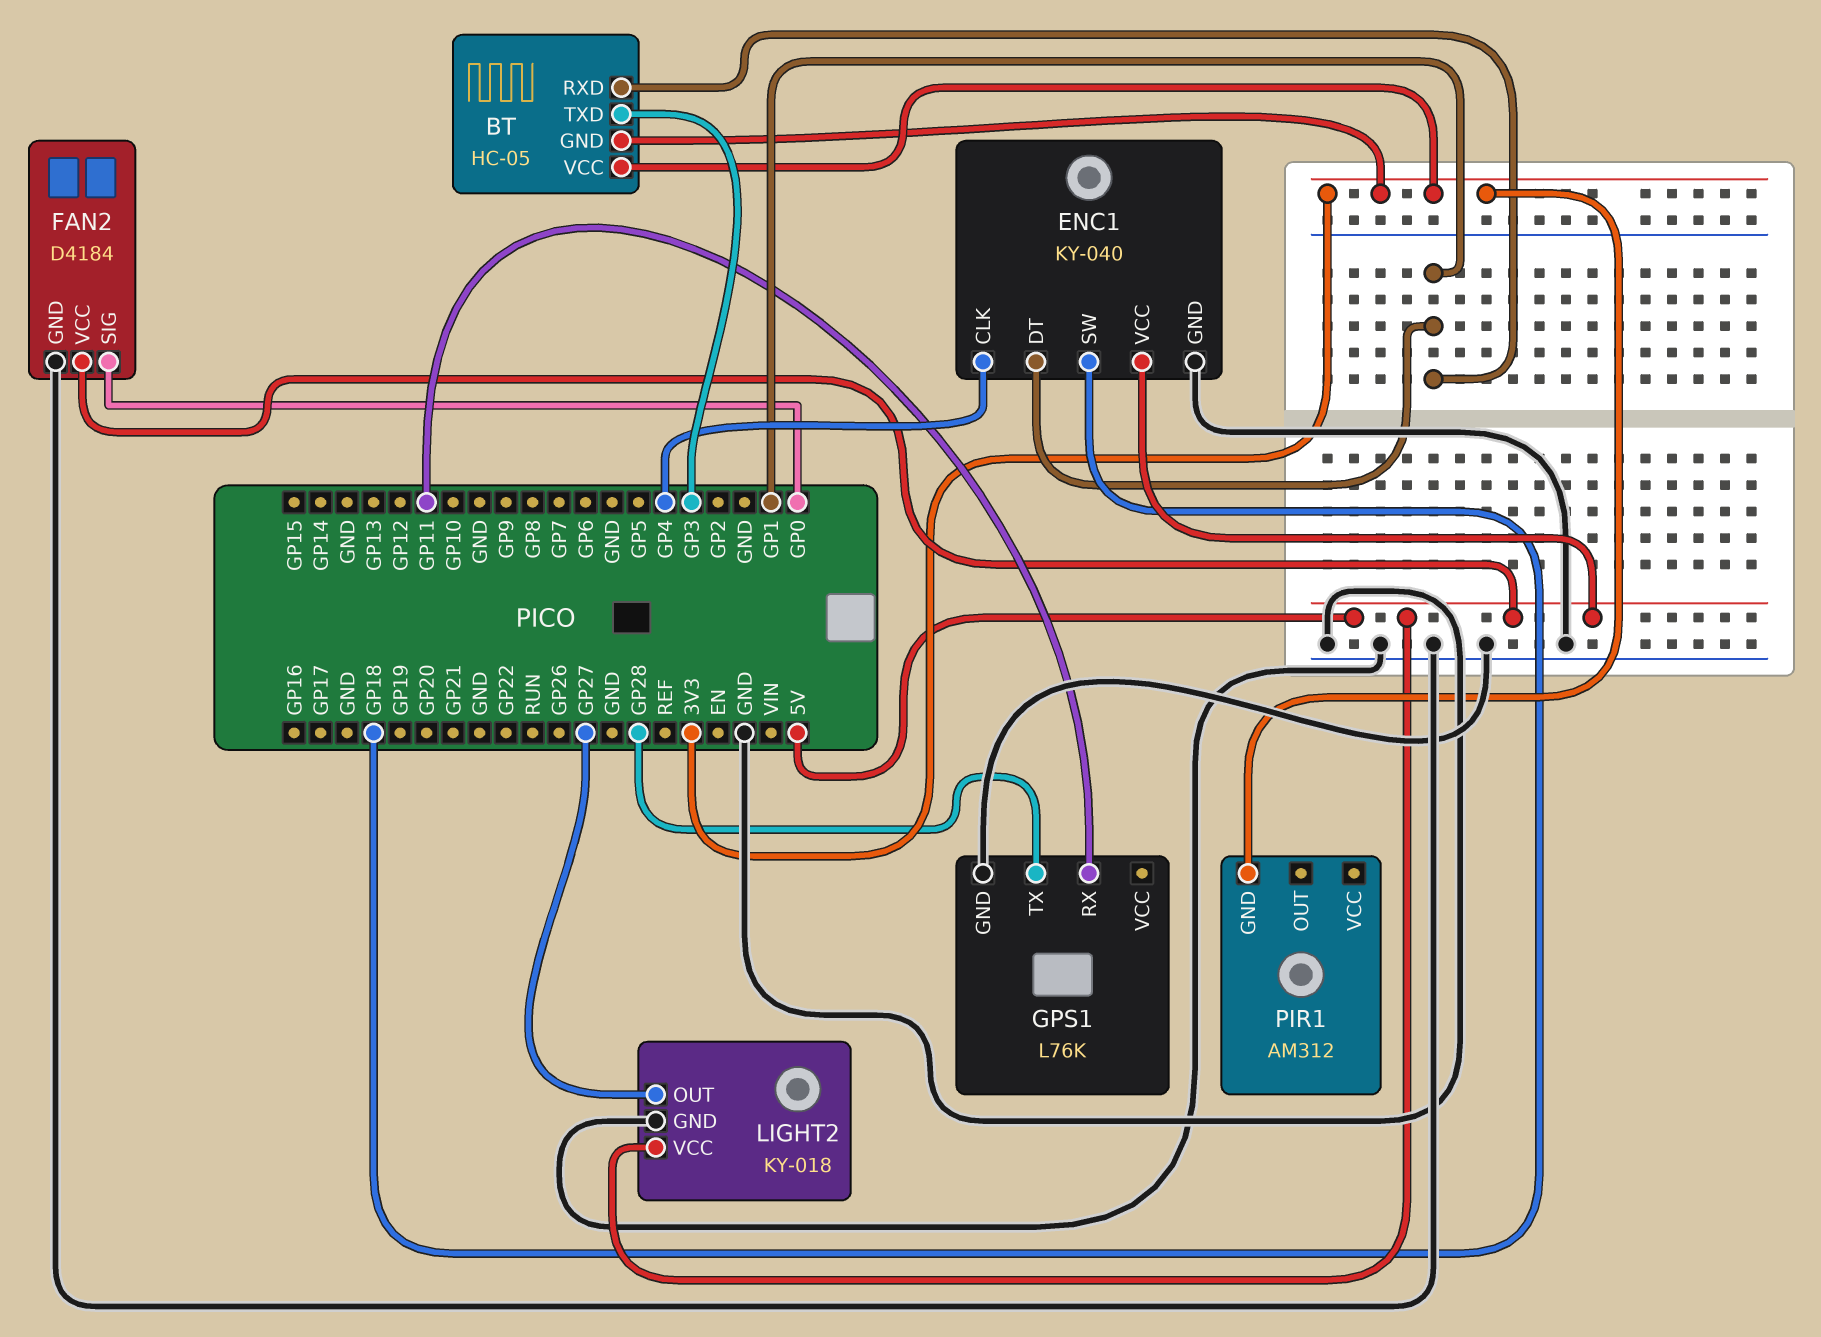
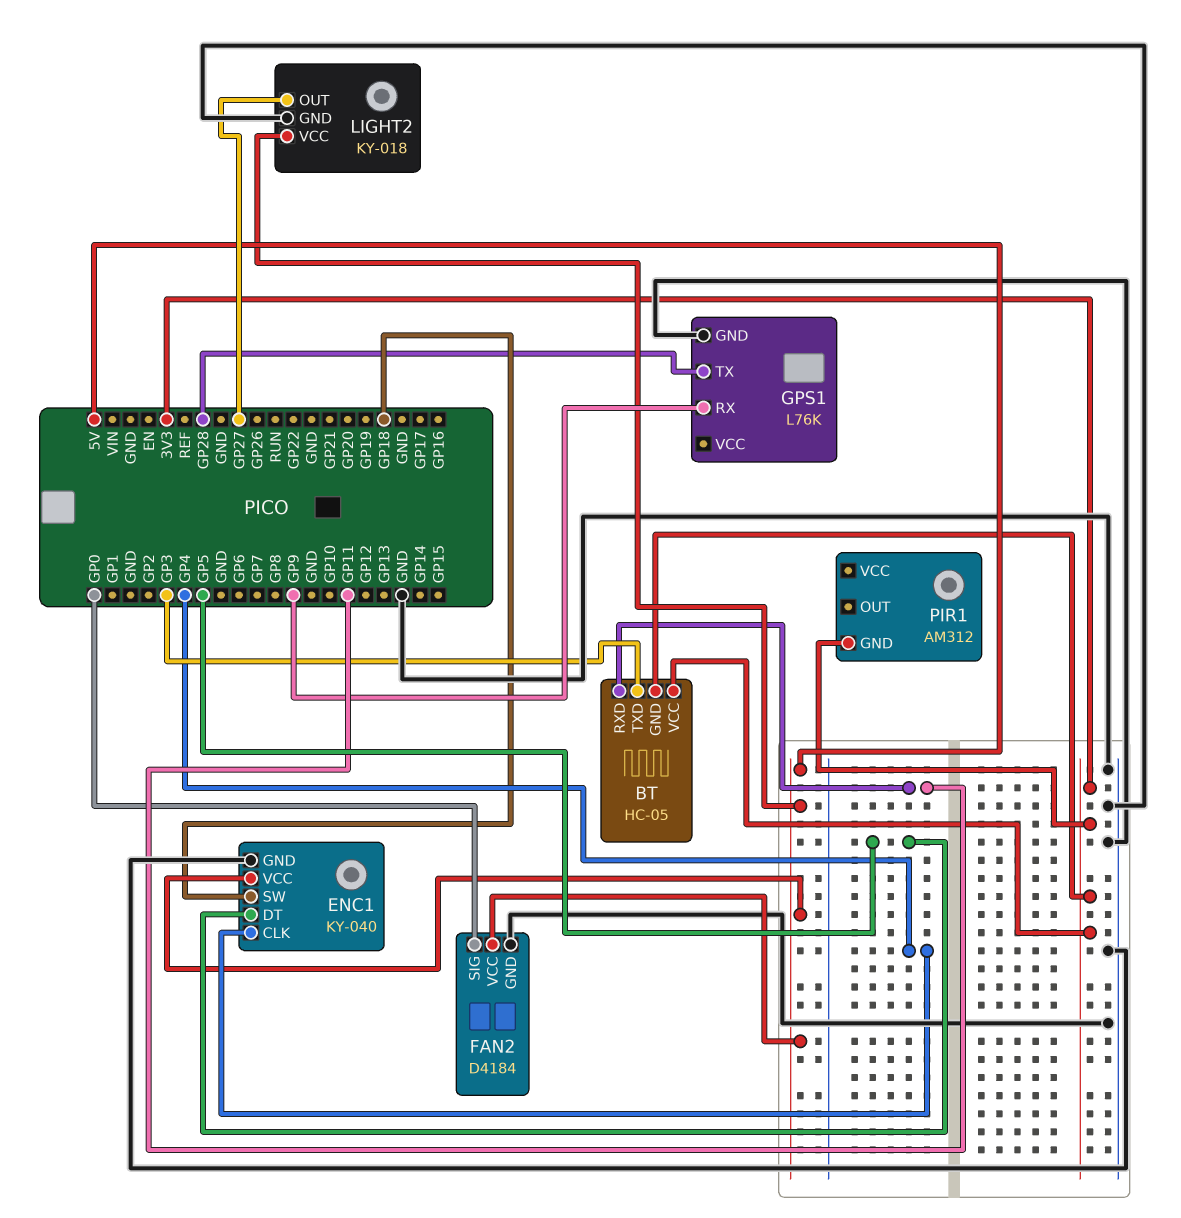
BT pin RXD: GP1 -> GP11
ENC1 pin DT: GP1 -> GP5
GPS1 pin RX: GP11 -> GP9

